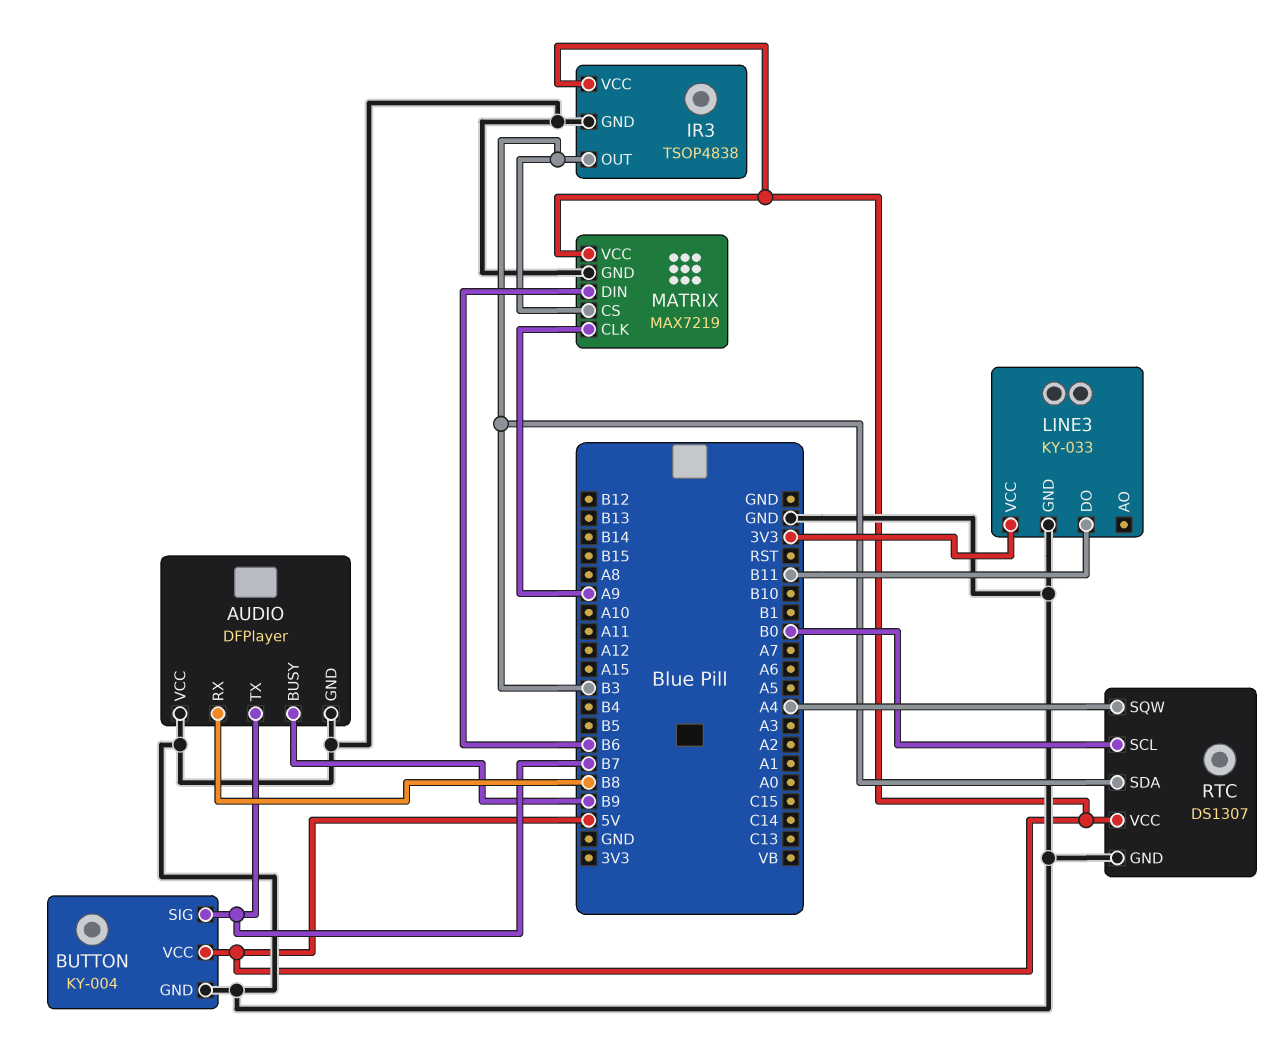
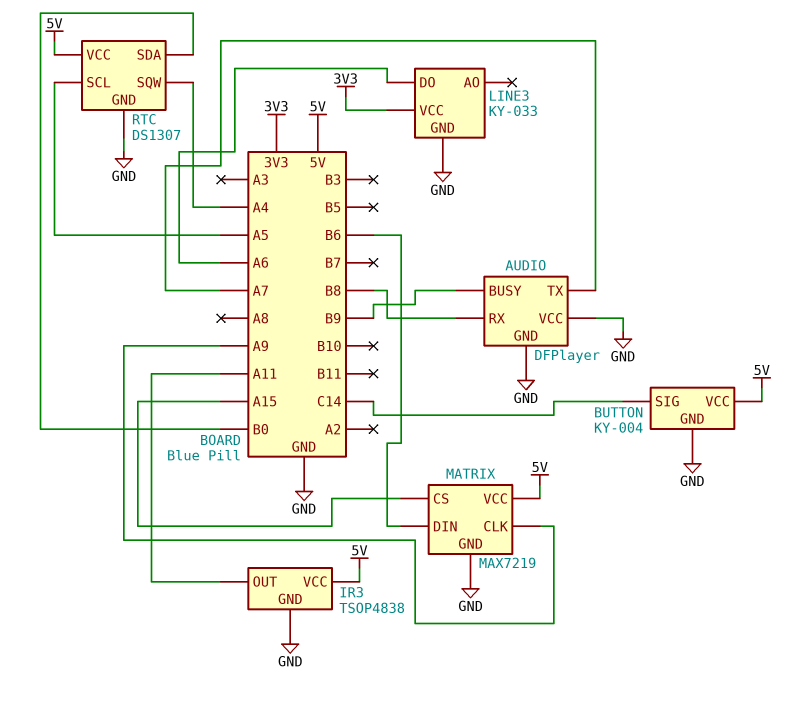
AUDIO pin TX: B7 -> A7
BUTTON pin SIG: B7 -> C14
IR3 pin OUT: B3 -> A11
LINE3 pin DO: B11 -> A6
MATRIX pin CS: B3 -> A15
RTC pin SCL: B0 -> A5
RTC pin SDA: B3 -> B0

